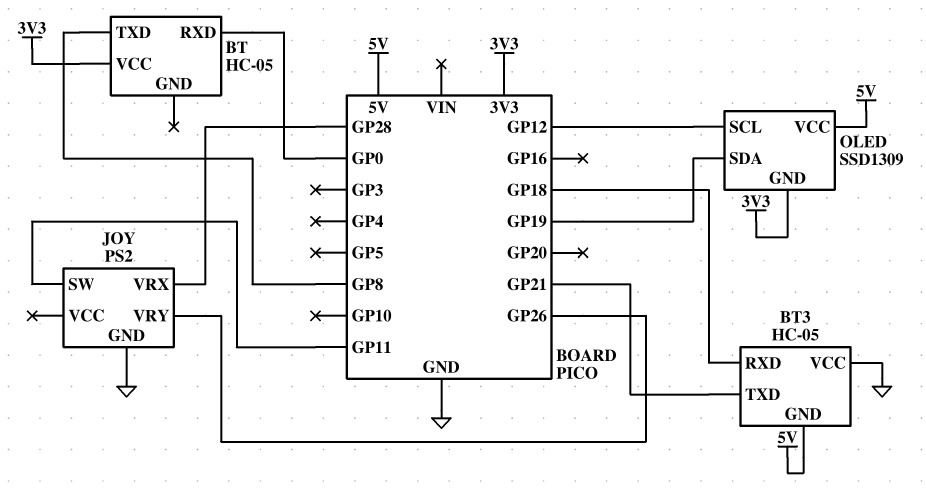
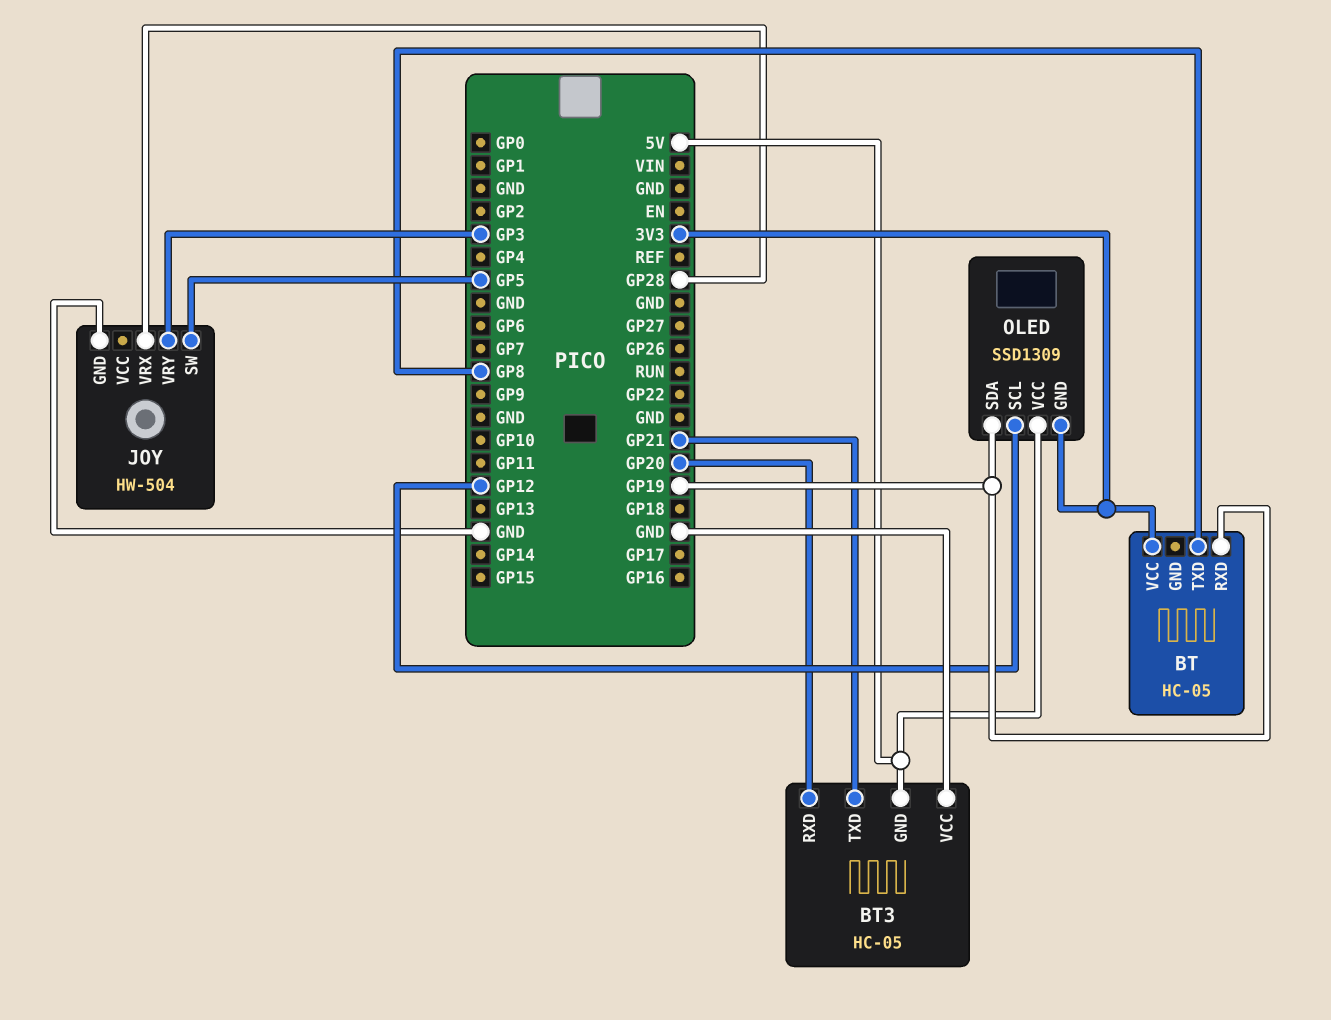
BT pin RXD: GP0 -> GP19
BT3 pin RXD: GP18 -> GP20
JOY: PS2 -> HW-504
JOY pin SW: GP11 -> GP5
JOY pin VRY: GP26 -> GP3

